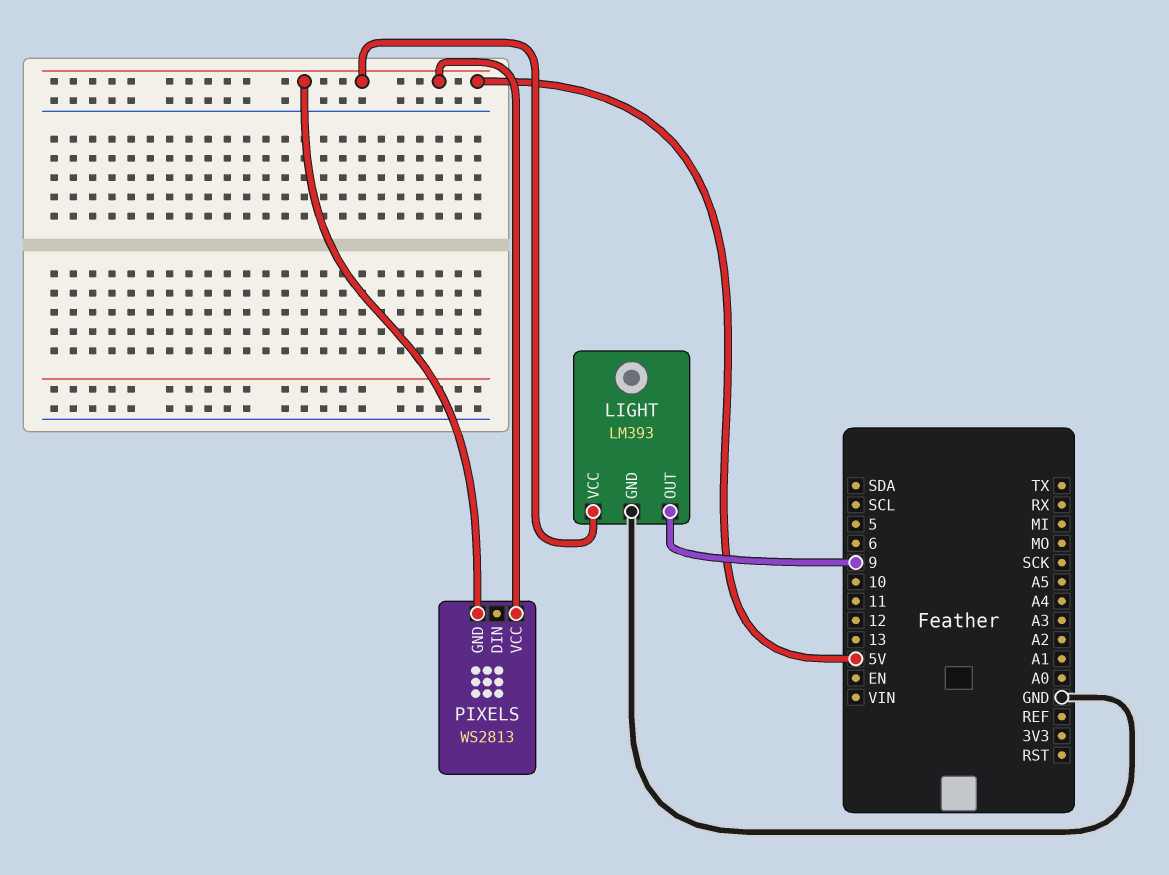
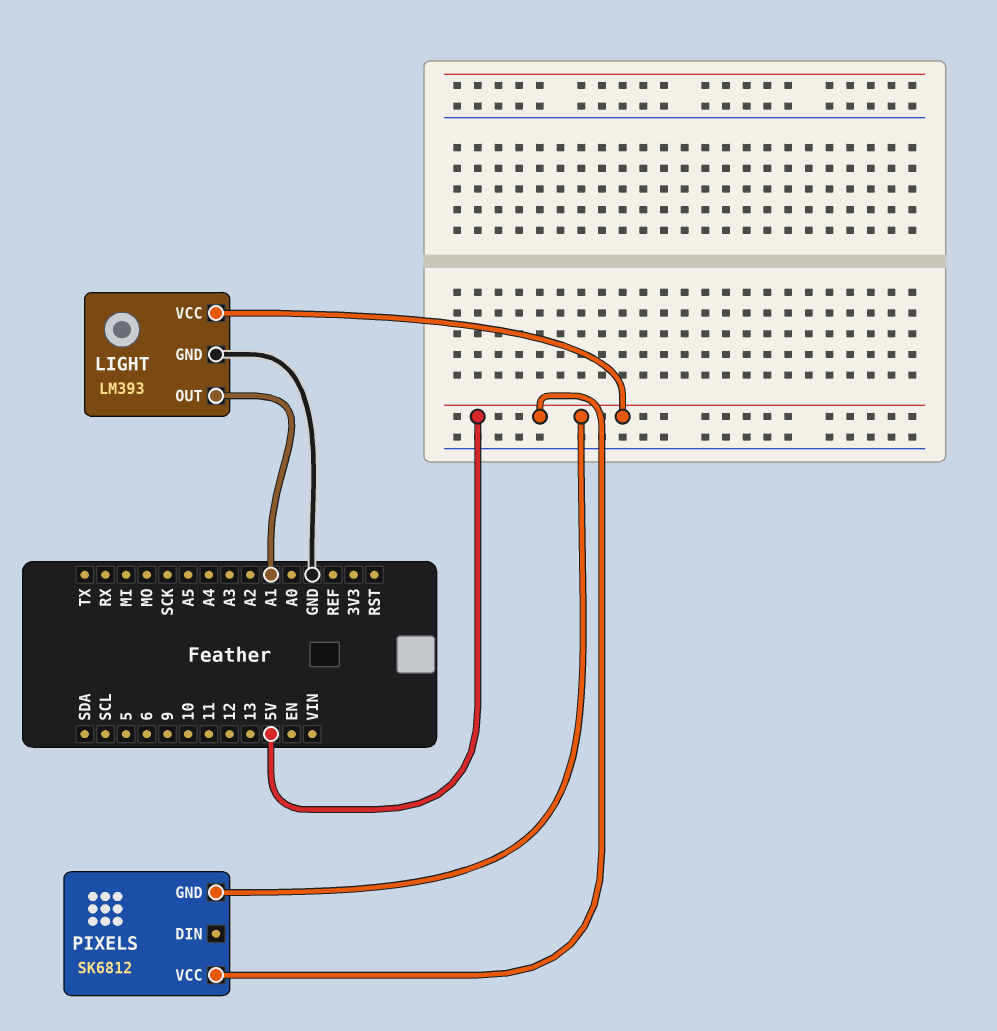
LIGHT pin OUT: 9 -> A1
PIXELS: WS2813 -> SK6812

